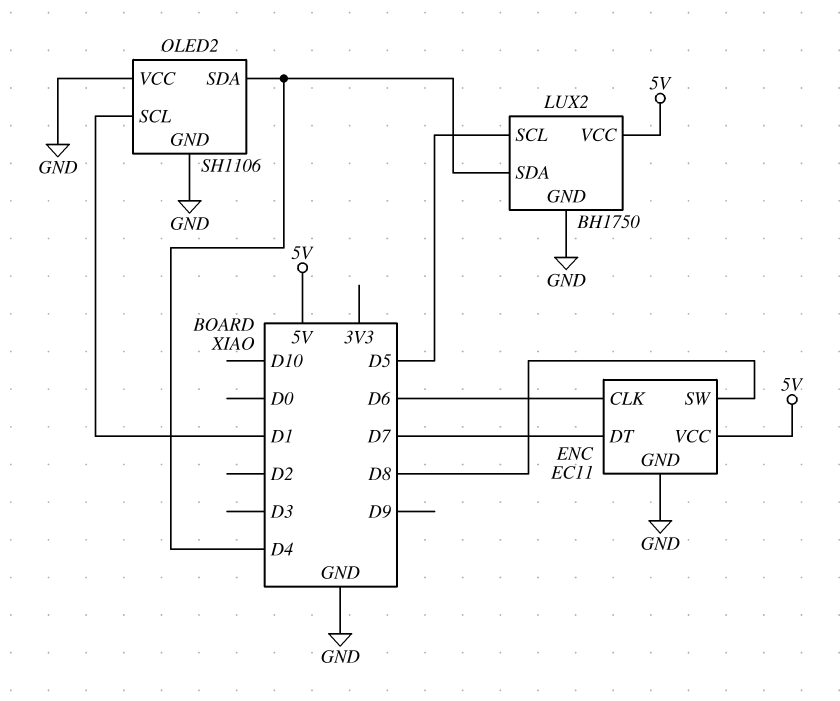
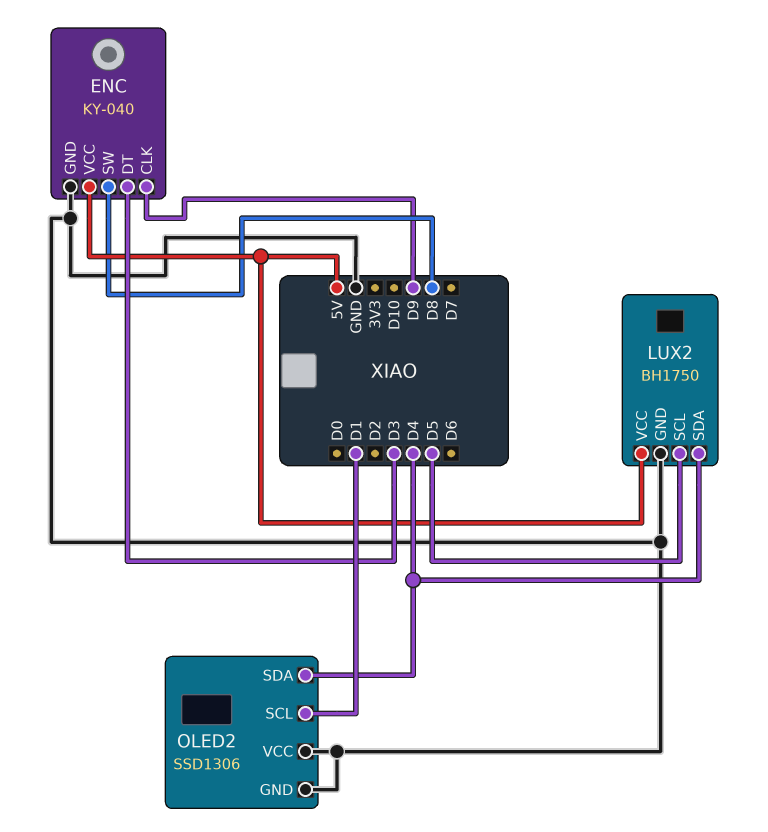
ENC: EC11 -> KY-040
ENC pin CLK: D6 -> D9
ENC pin DT: D7 -> D3
OLED2: SH1106 -> SSD1306

